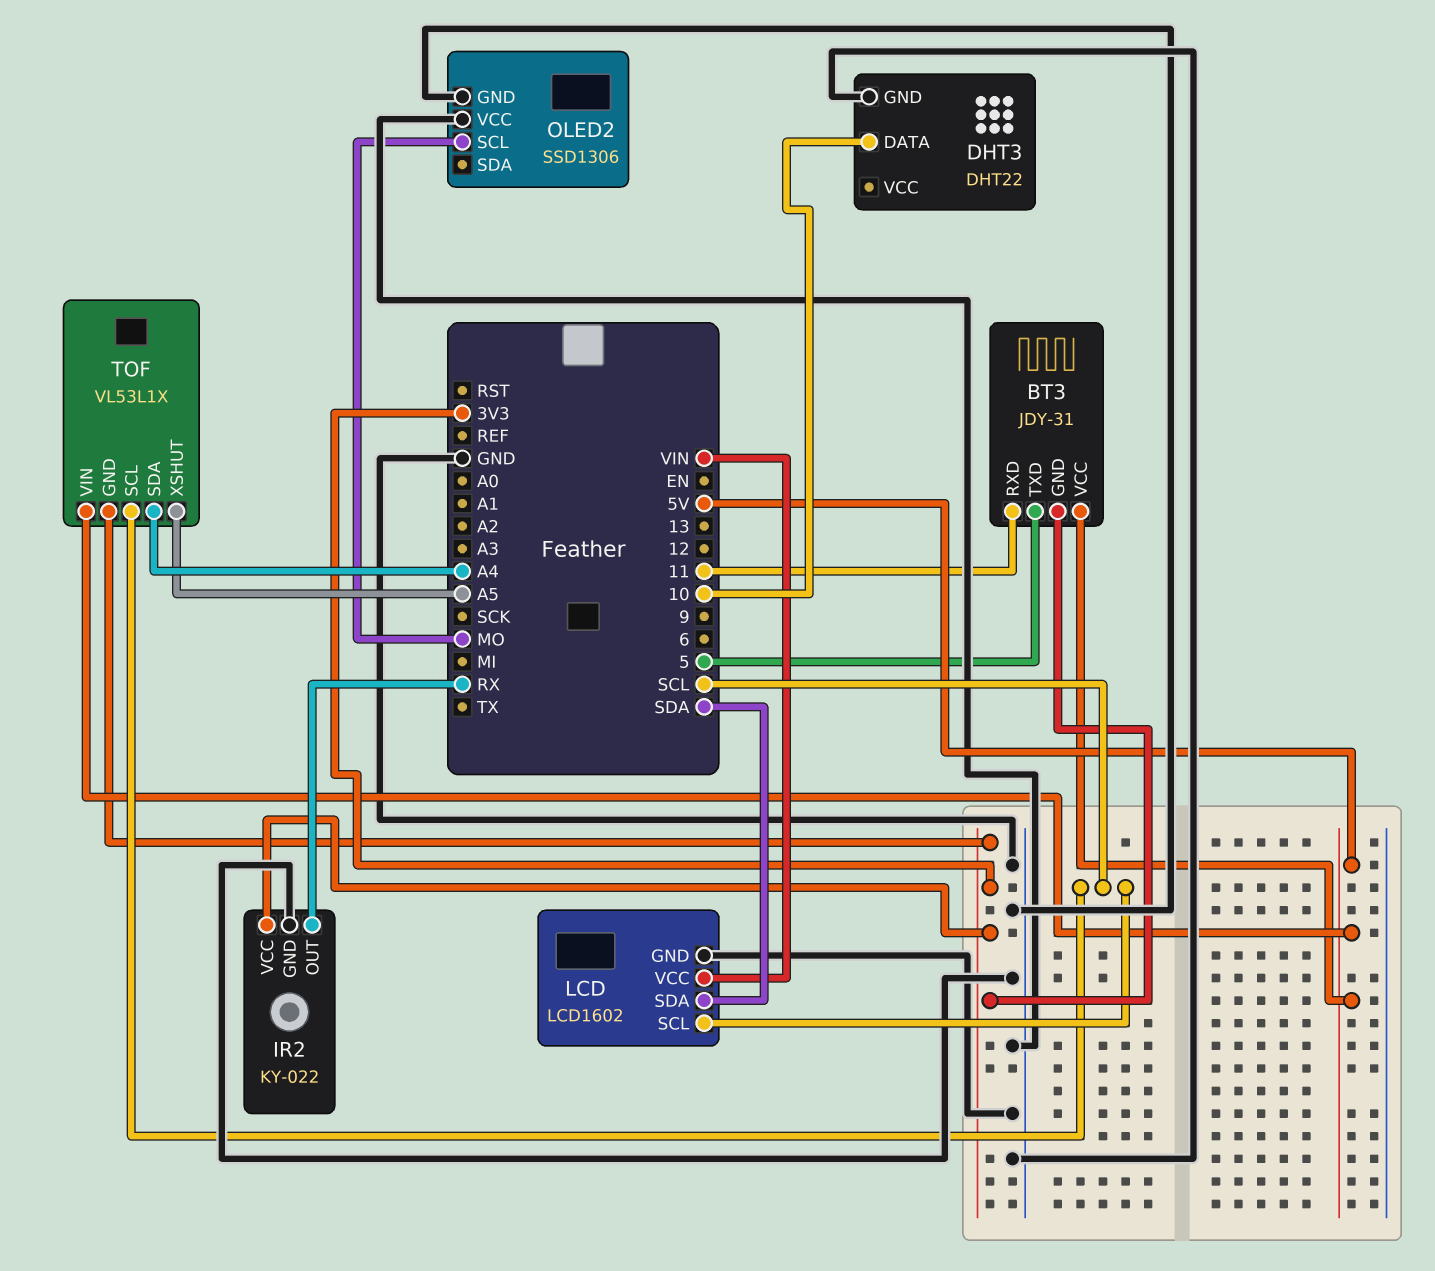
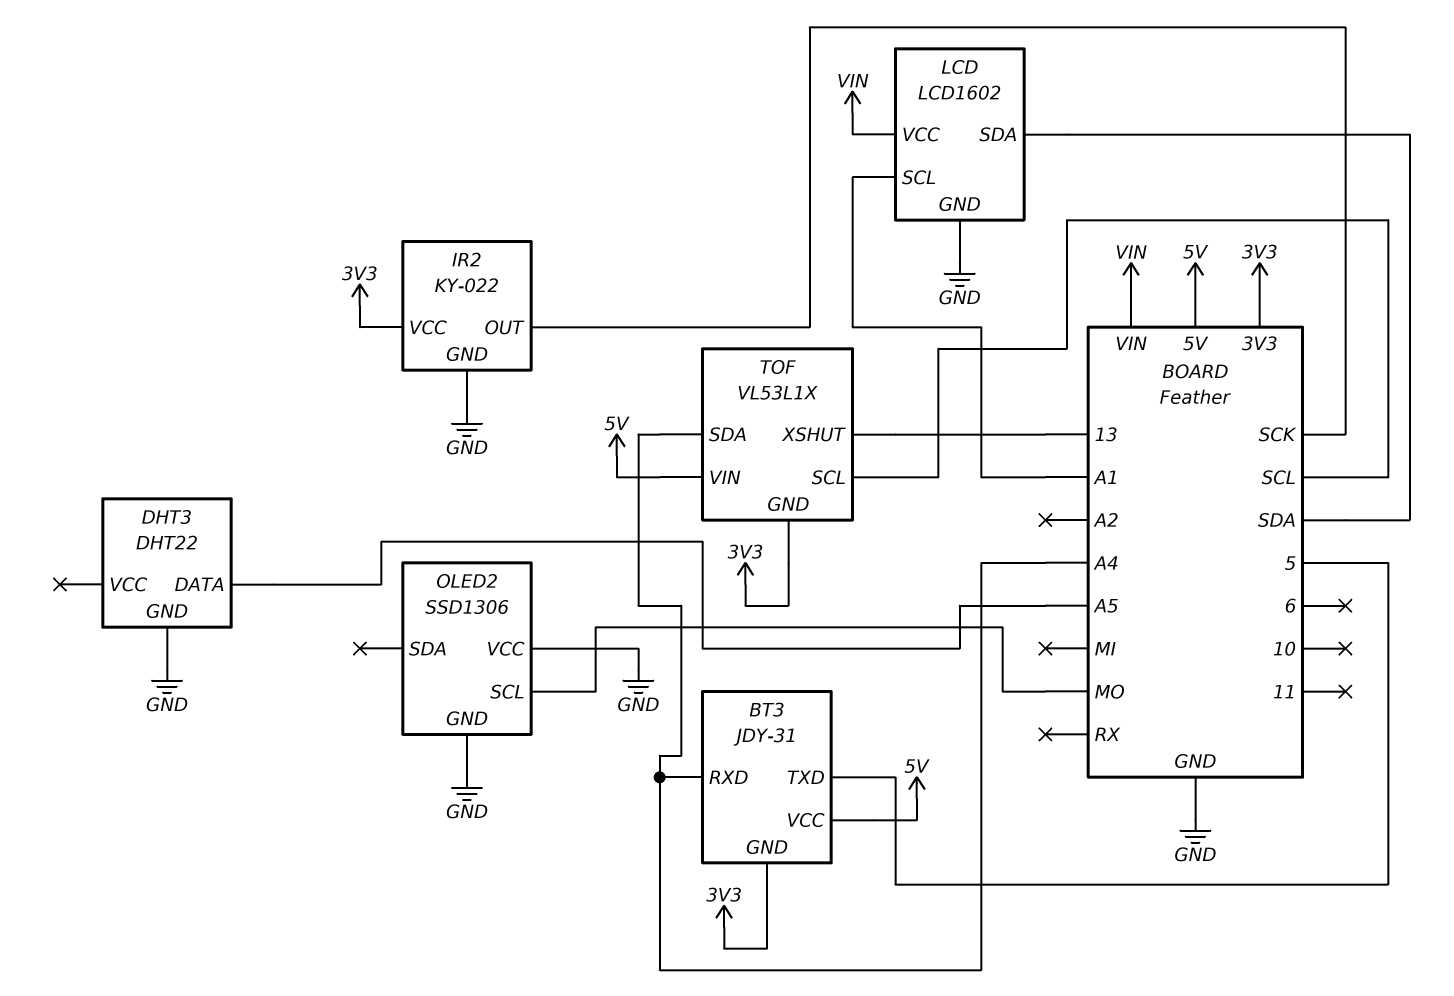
BT3 pin RXD: 11 -> A4
DHT3 pin DATA: 10 -> A5
IR2 pin OUT: RX -> SCK
LCD pin SCL: SCL -> A1
TOF pin XSHUT: A5 -> 13

